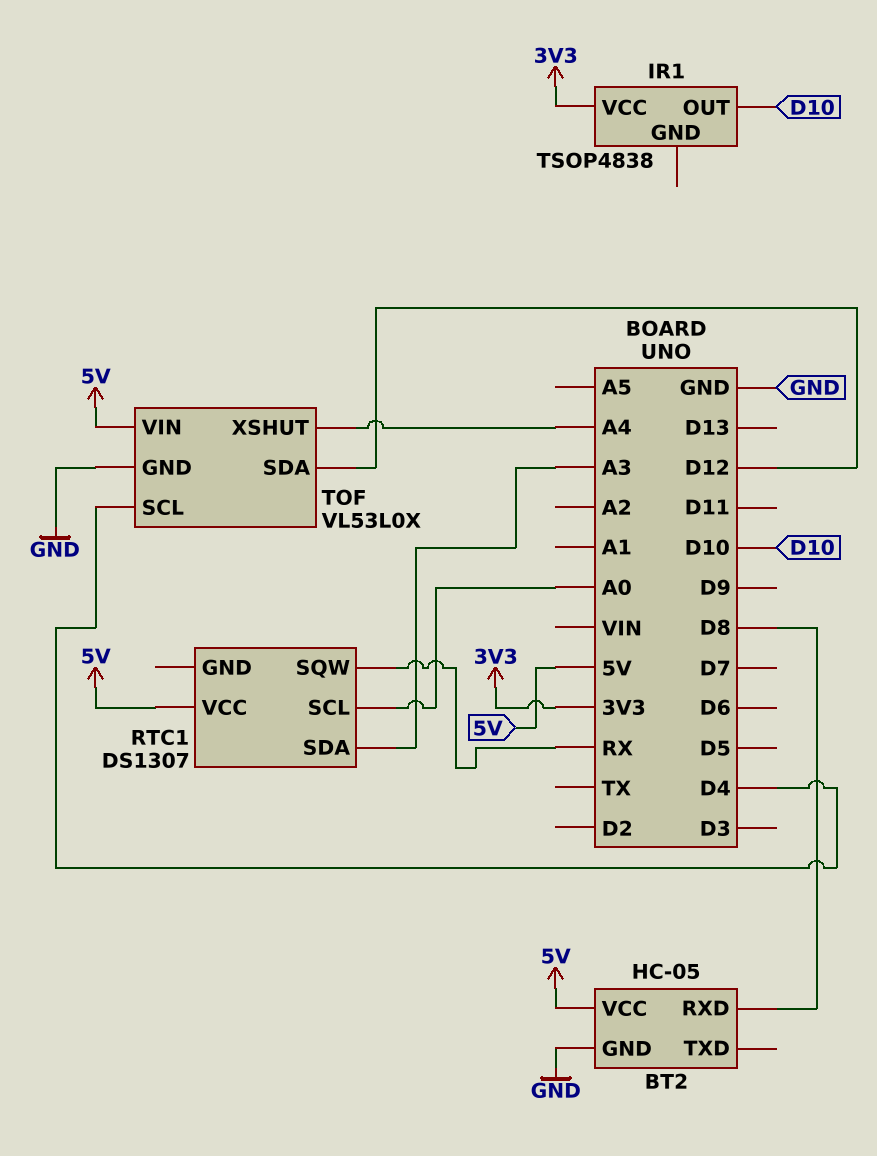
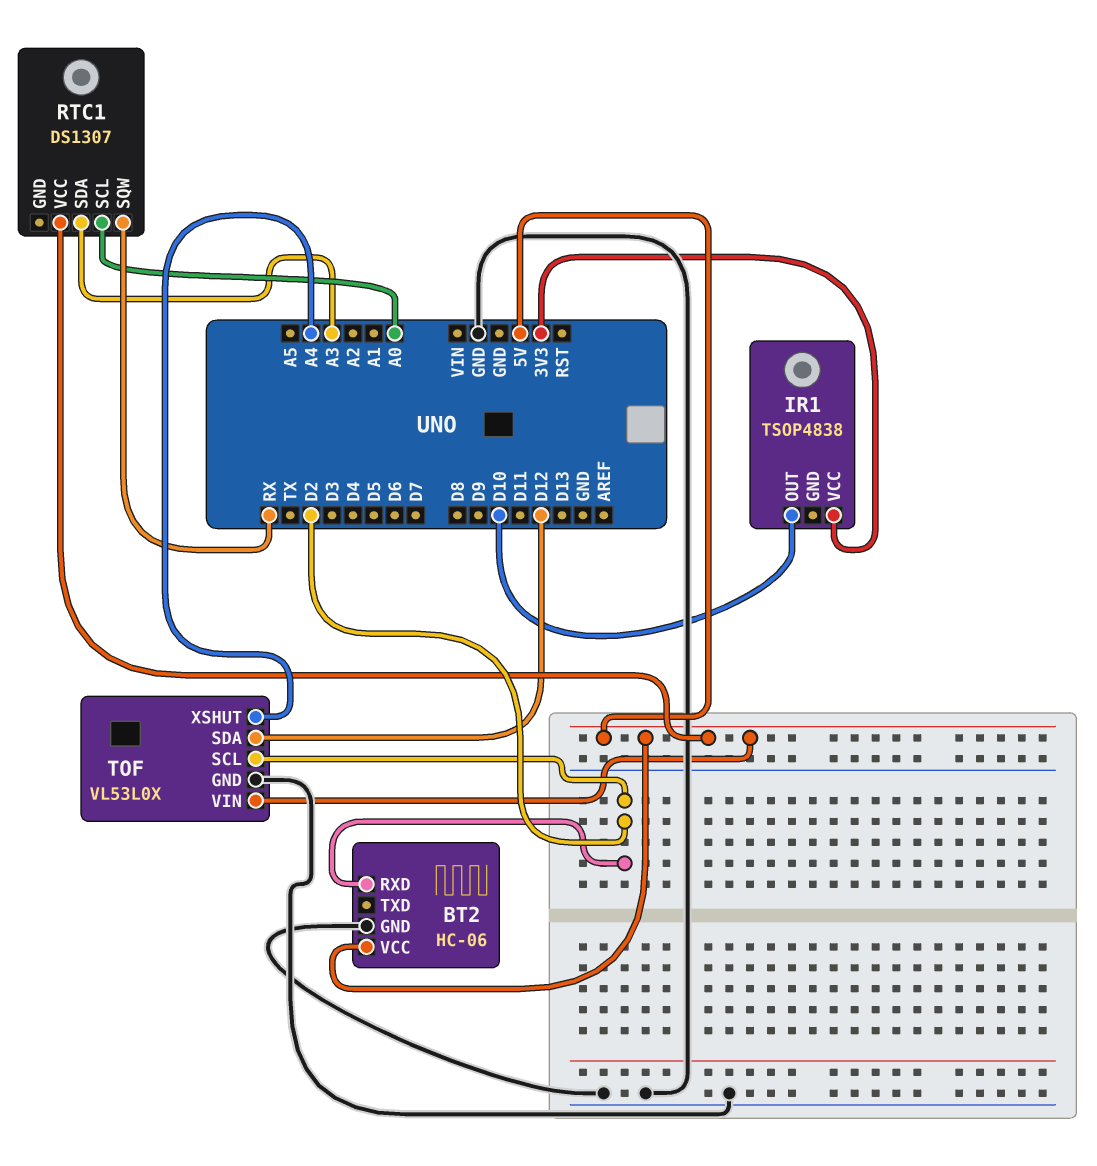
BT2: HC-05 -> HC-06
BT2 pin RXD: D8 -> D2
TOF pin SCL: D4 -> D2

